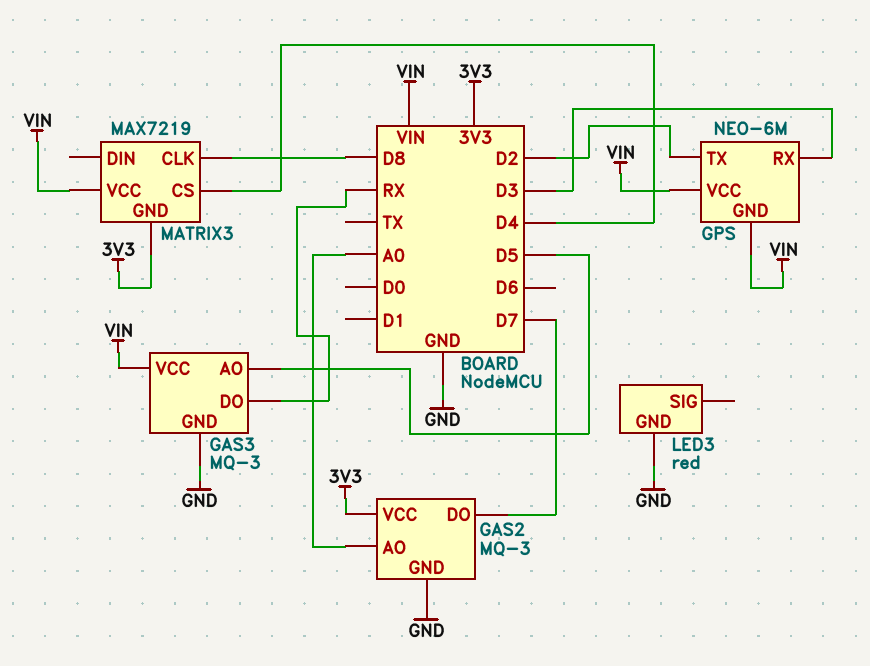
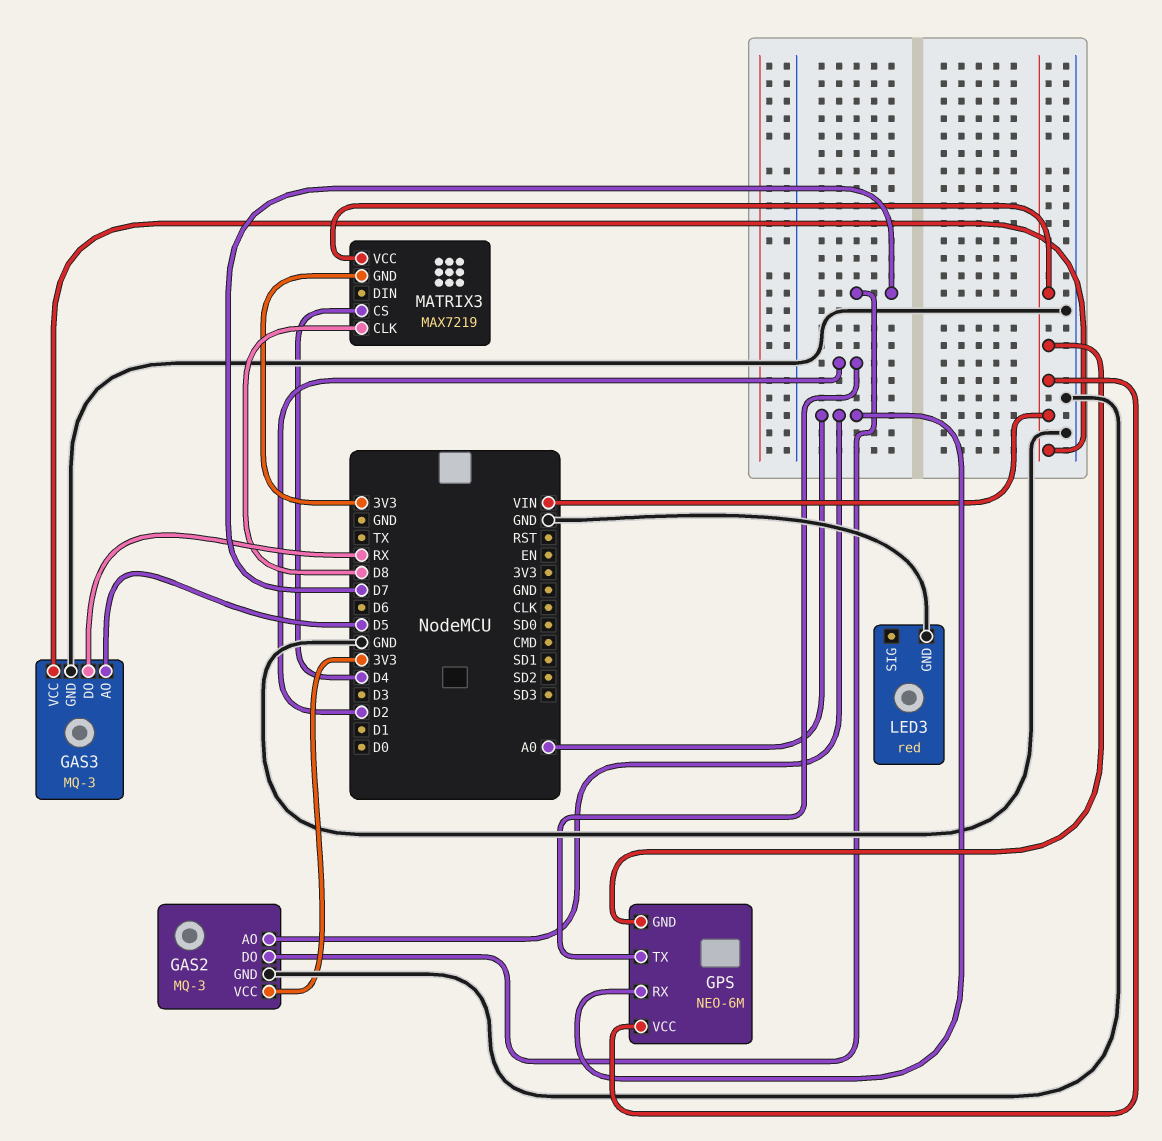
GPS pin RX: D3 -> A0

